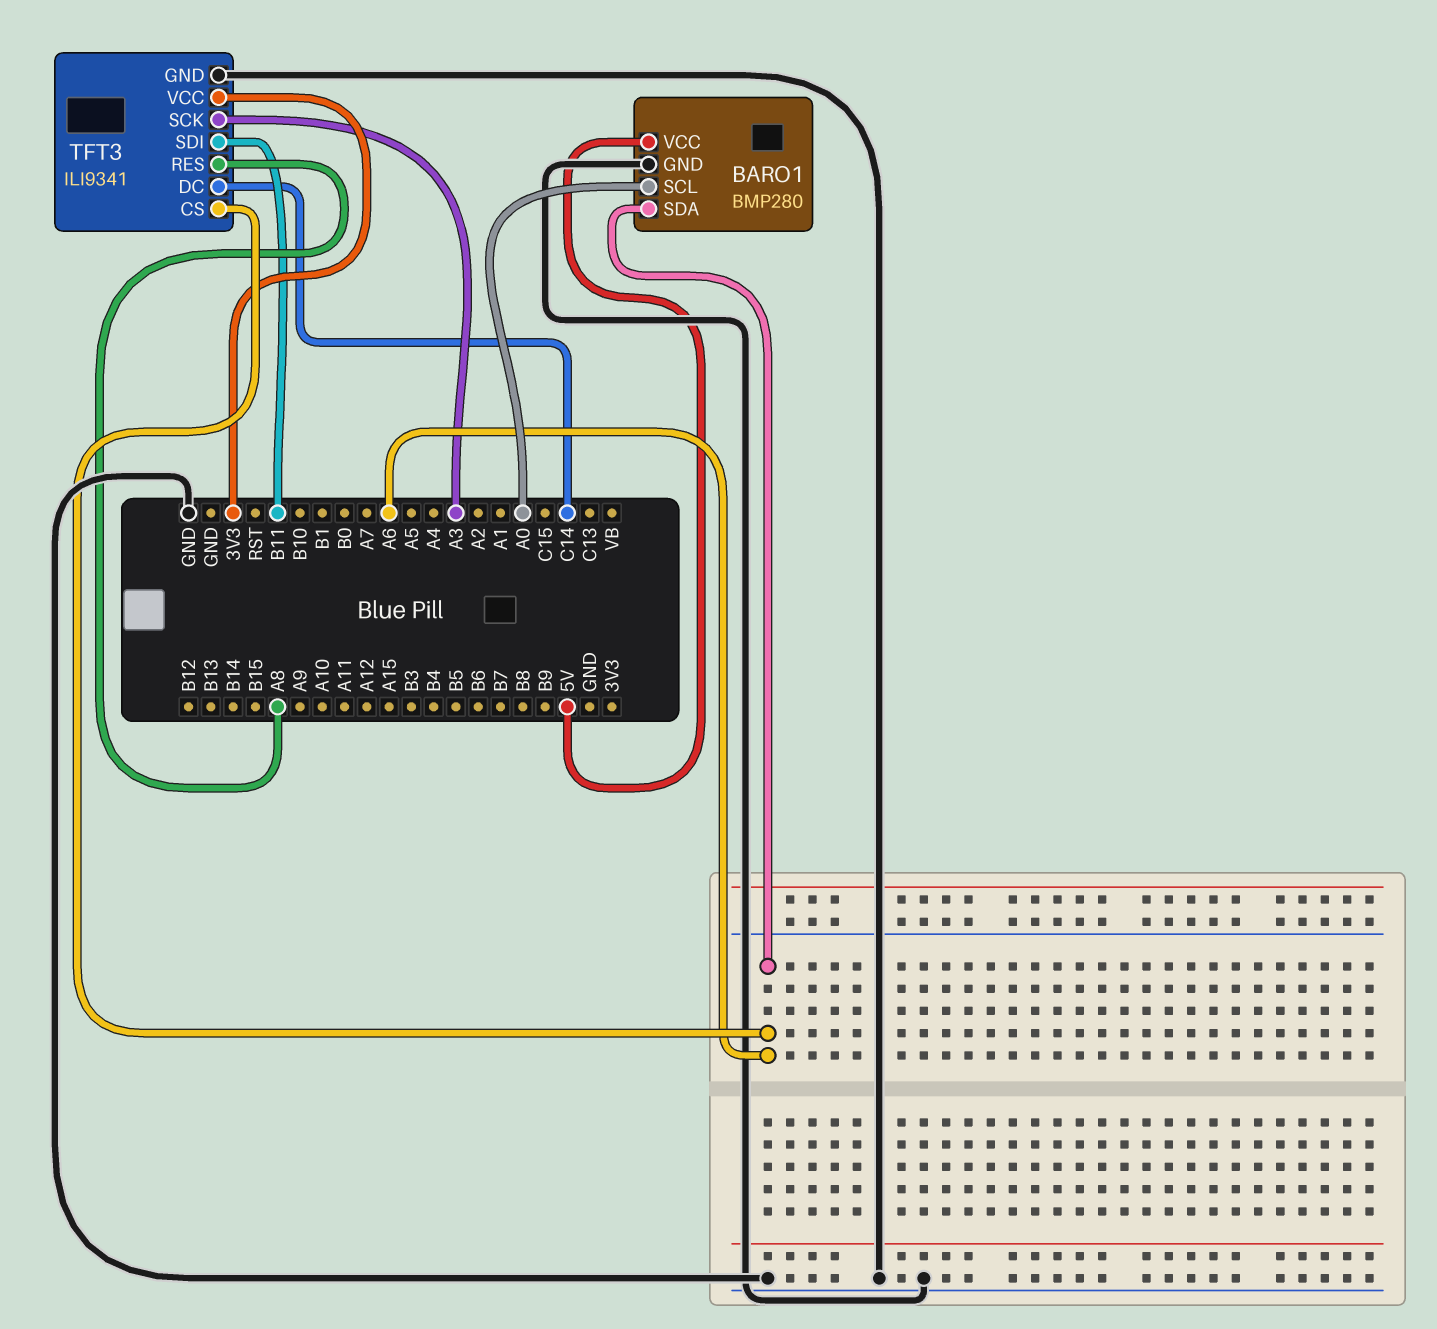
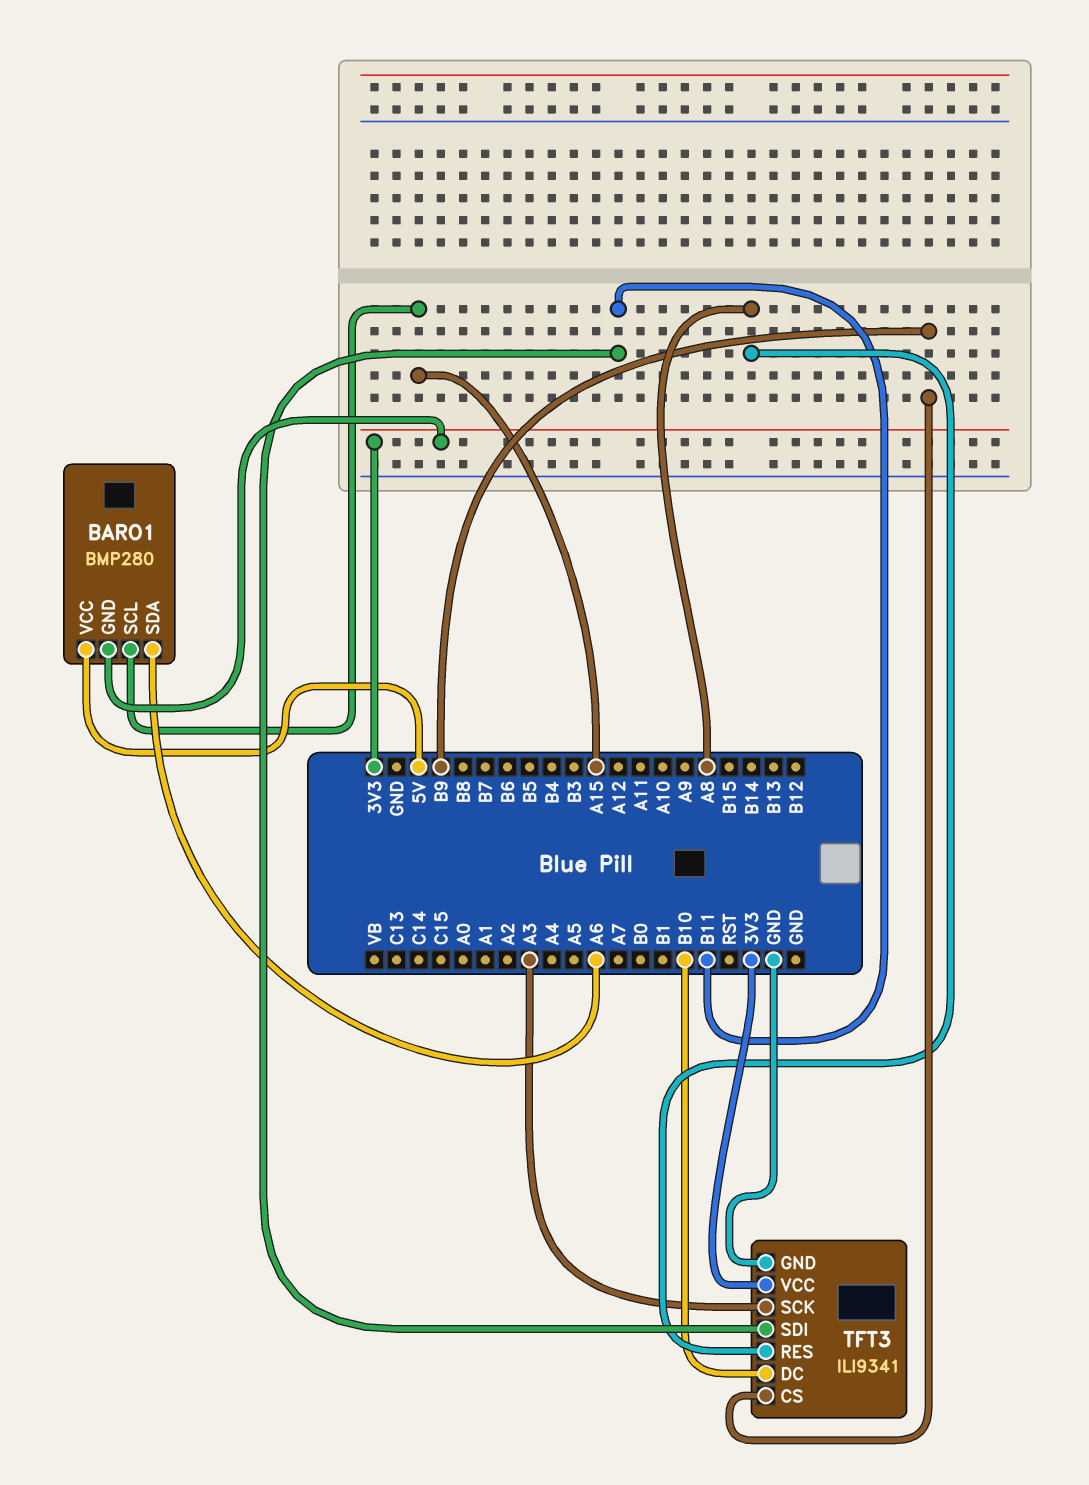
BARO1 pin GND: GND -> 3V3
BARO1 pin SCL: A0 -> A15
TFT3 pin CS: A6 -> B9
TFT3 pin DC: C14 -> B10

